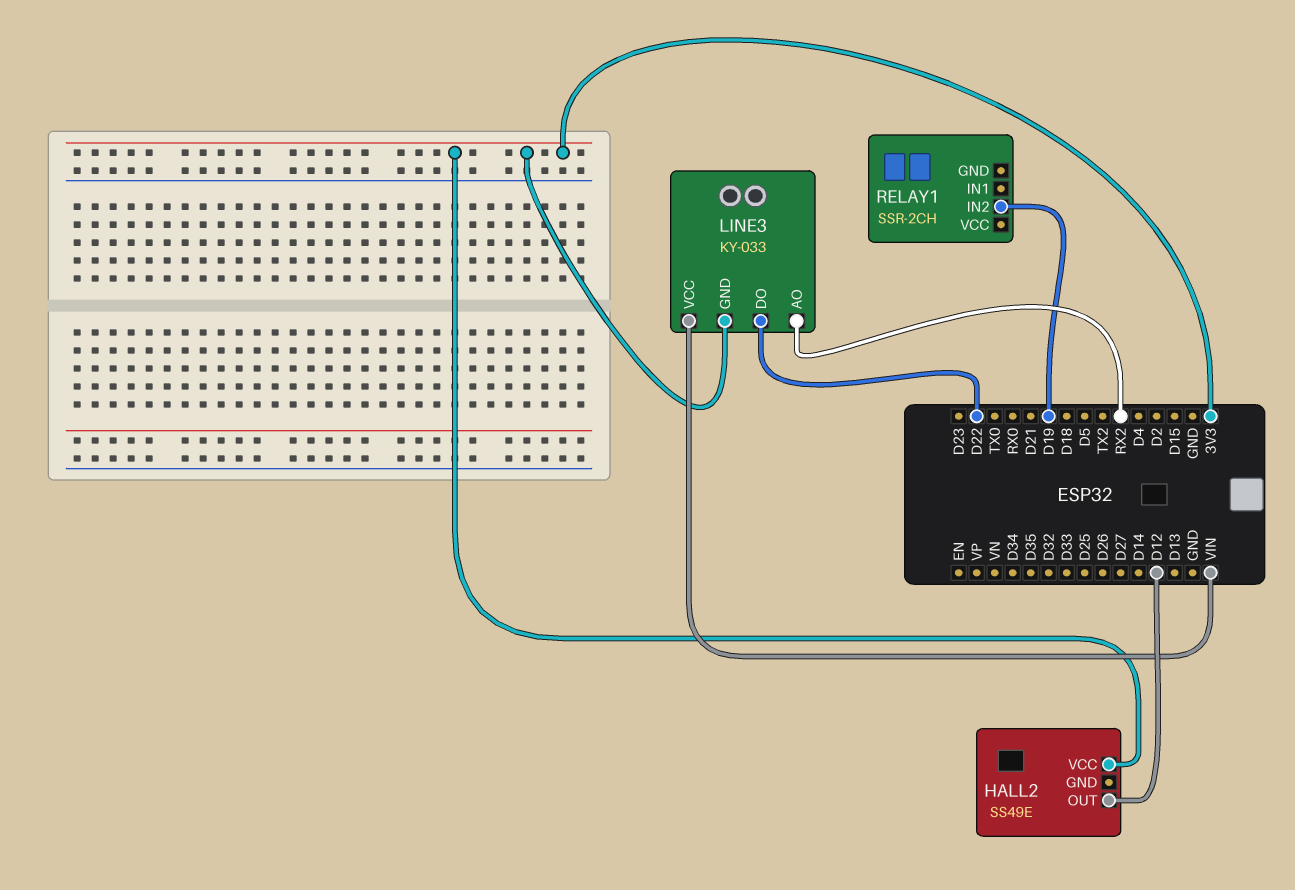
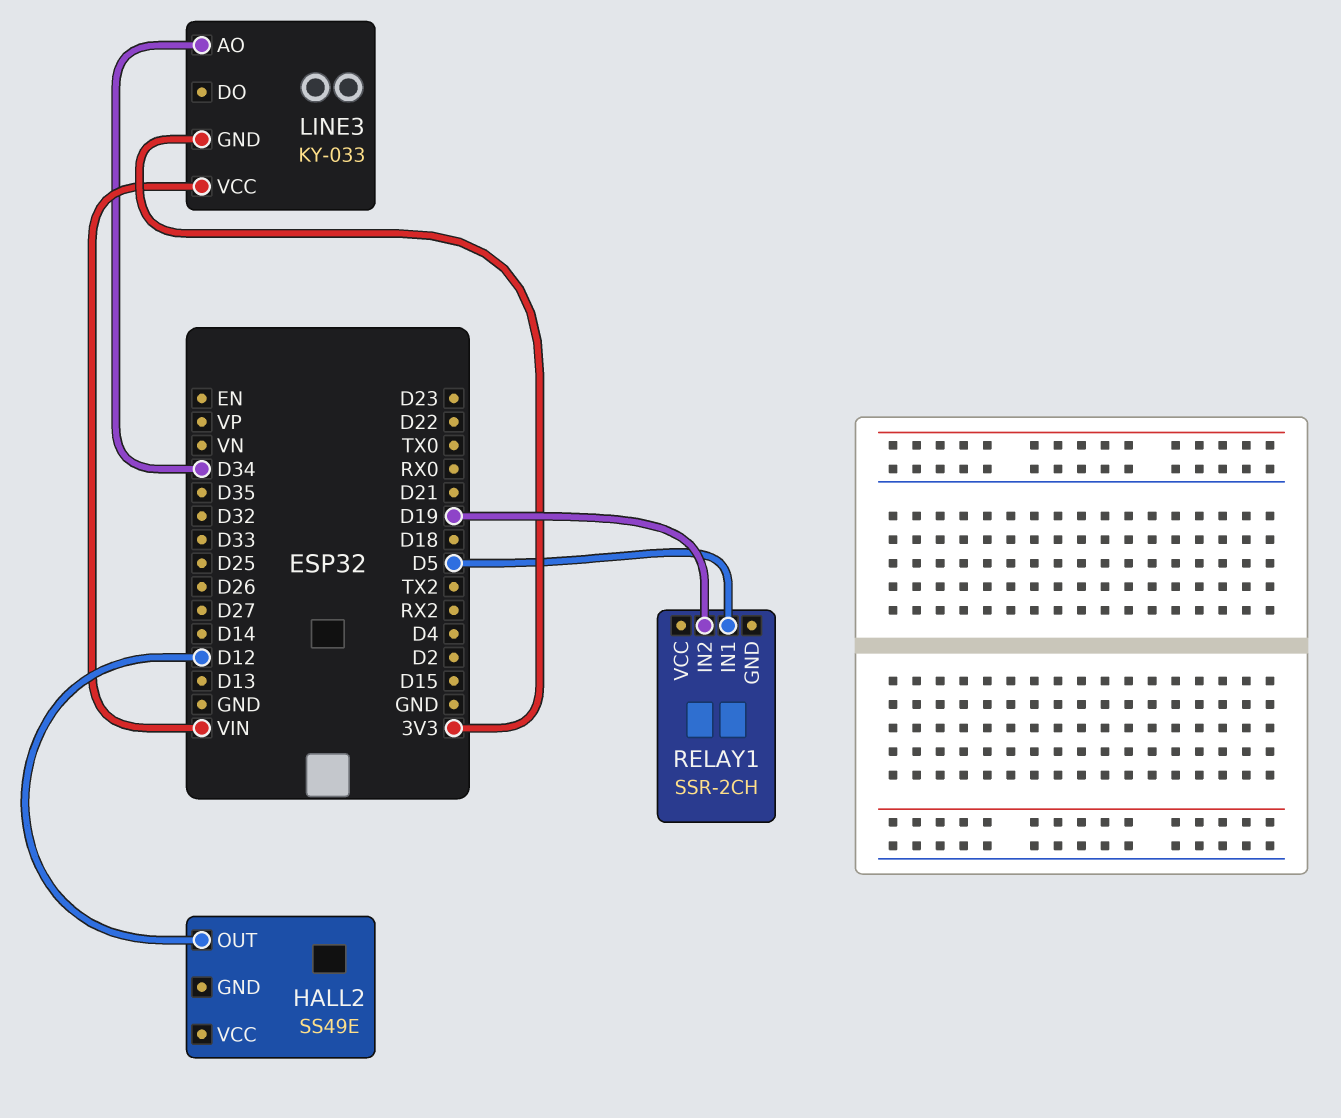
HALL2 pin VCC: 3V3 -> none
LINE3 pin AO: RX2 -> D34
LINE3 pin DO: D22 -> none
RELAY1 pin IN1: none -> D5

